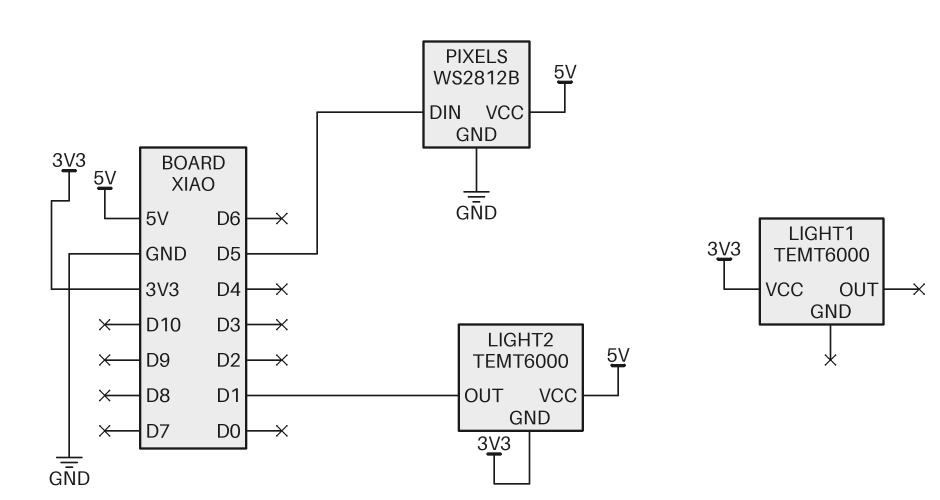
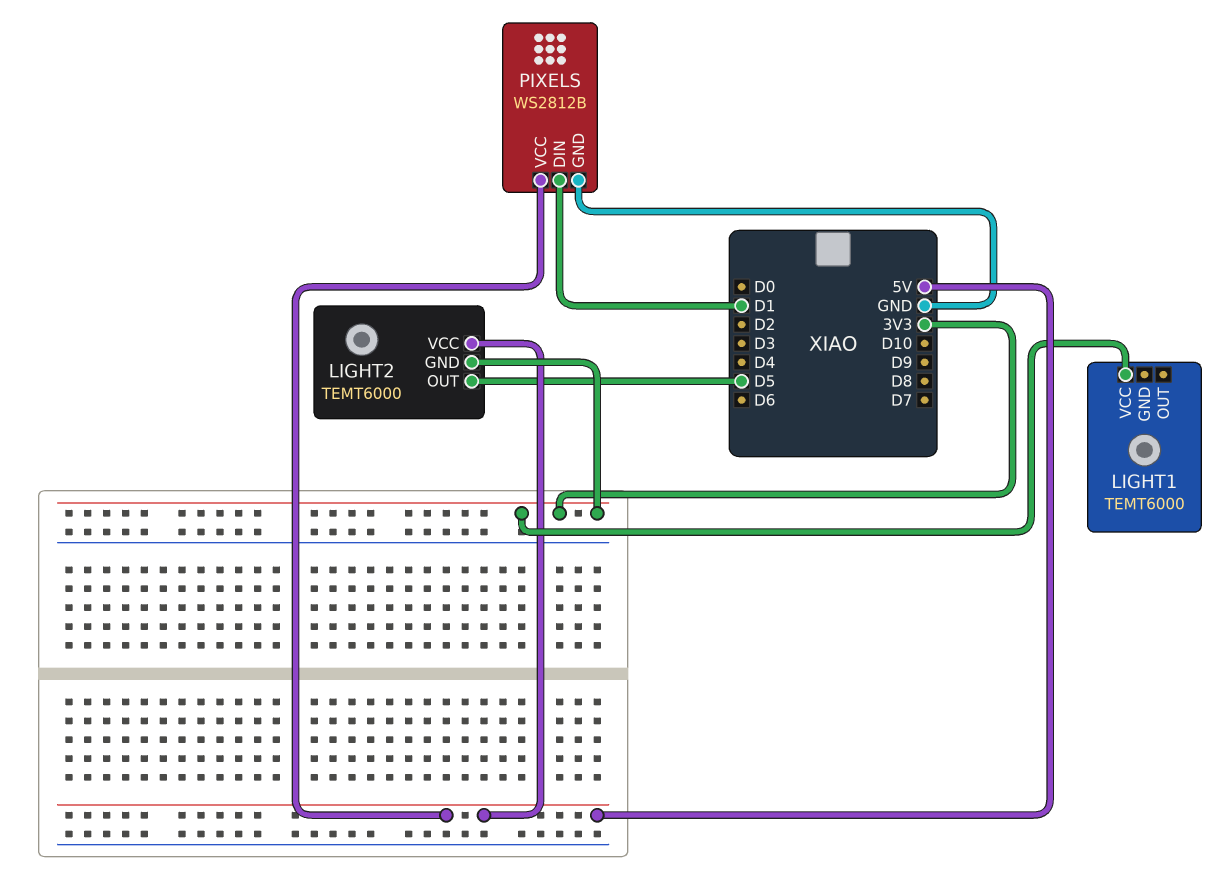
LIGHT2 pin OUT: D1 -> D5
PIXELS pin DIN: D5 -> D1

